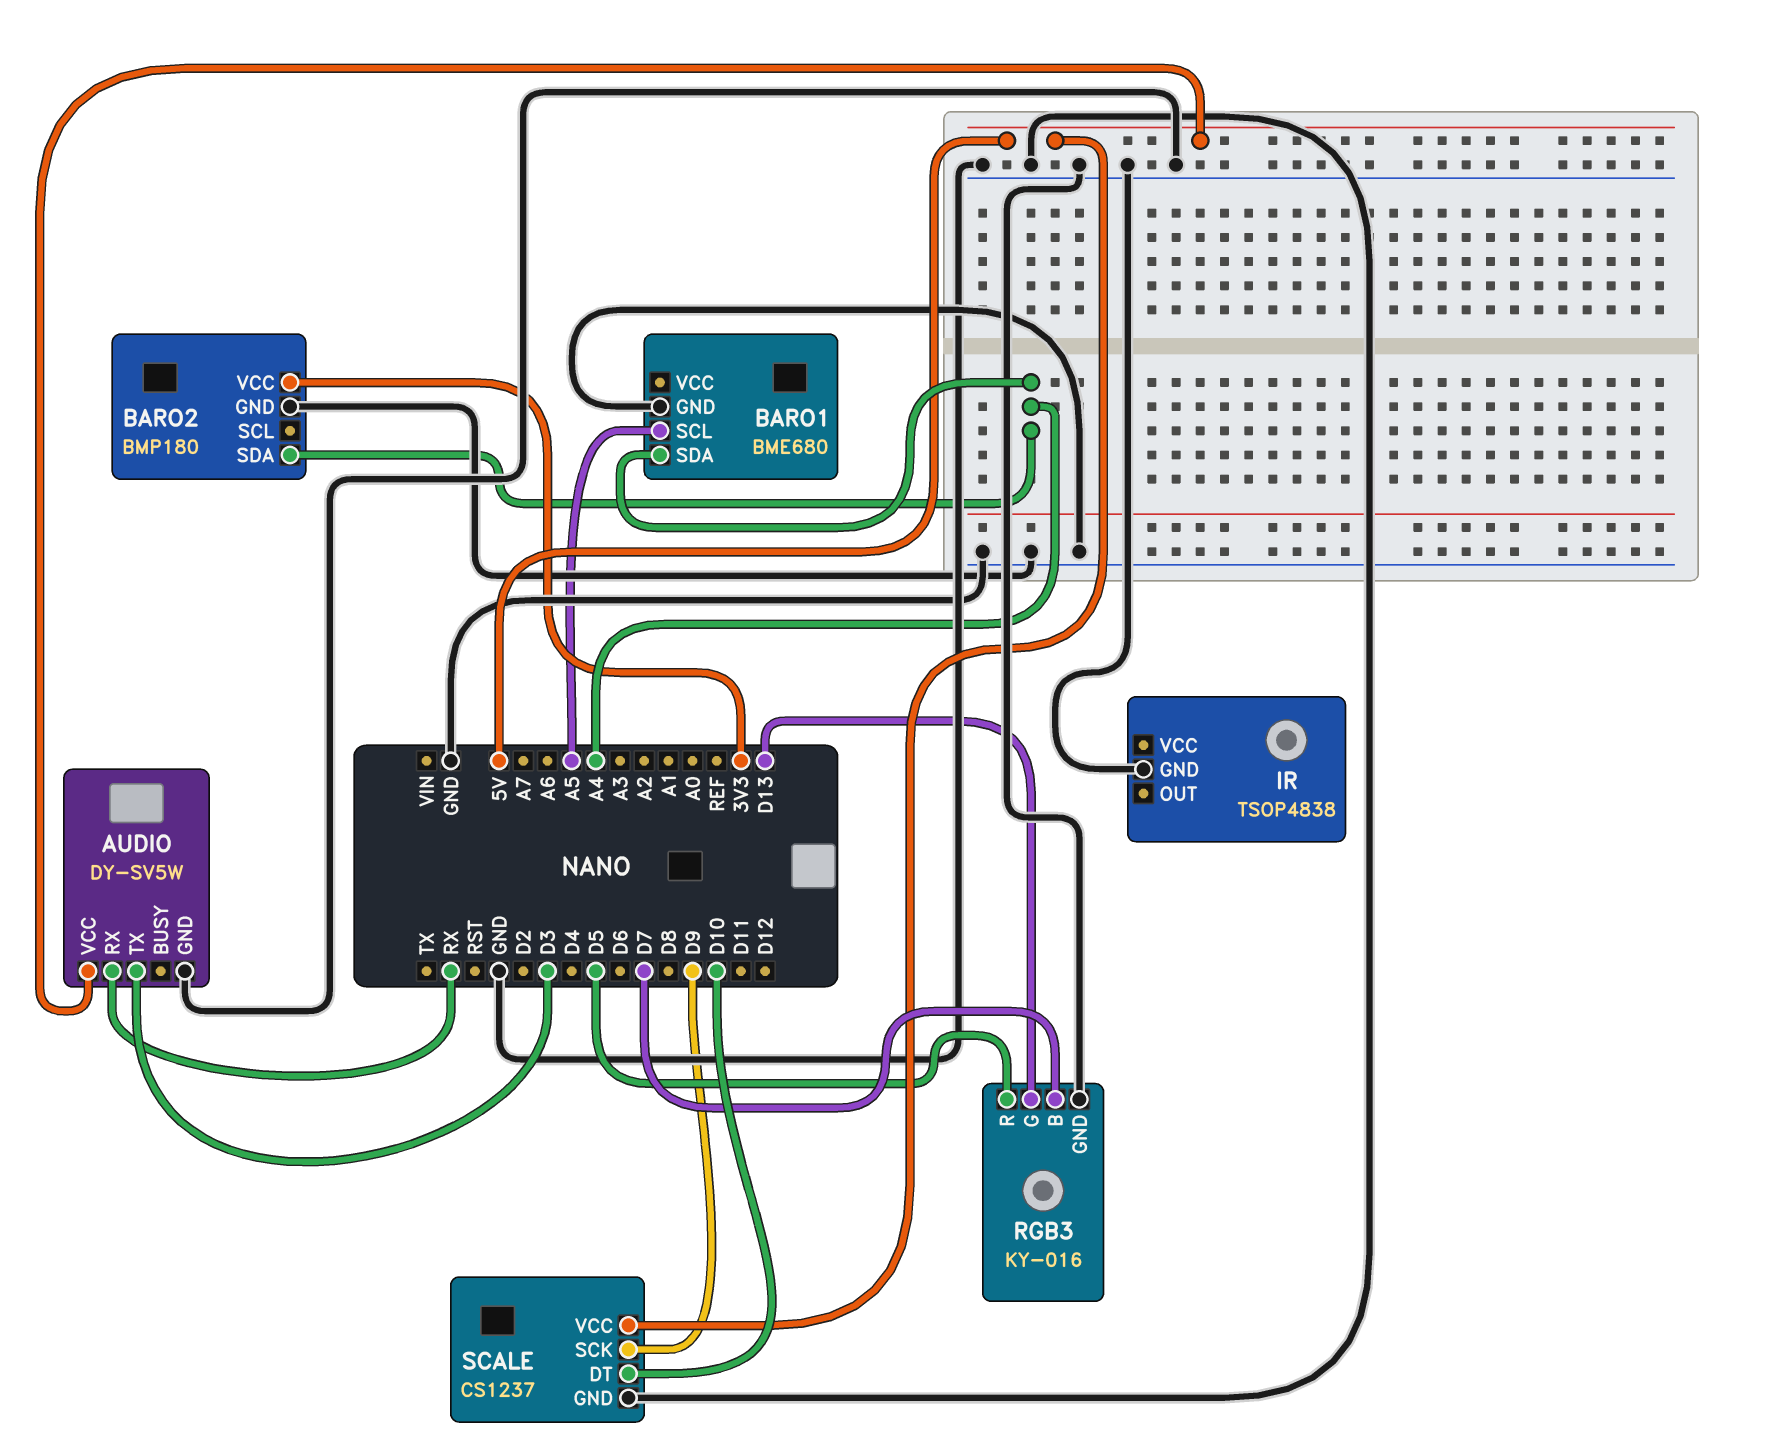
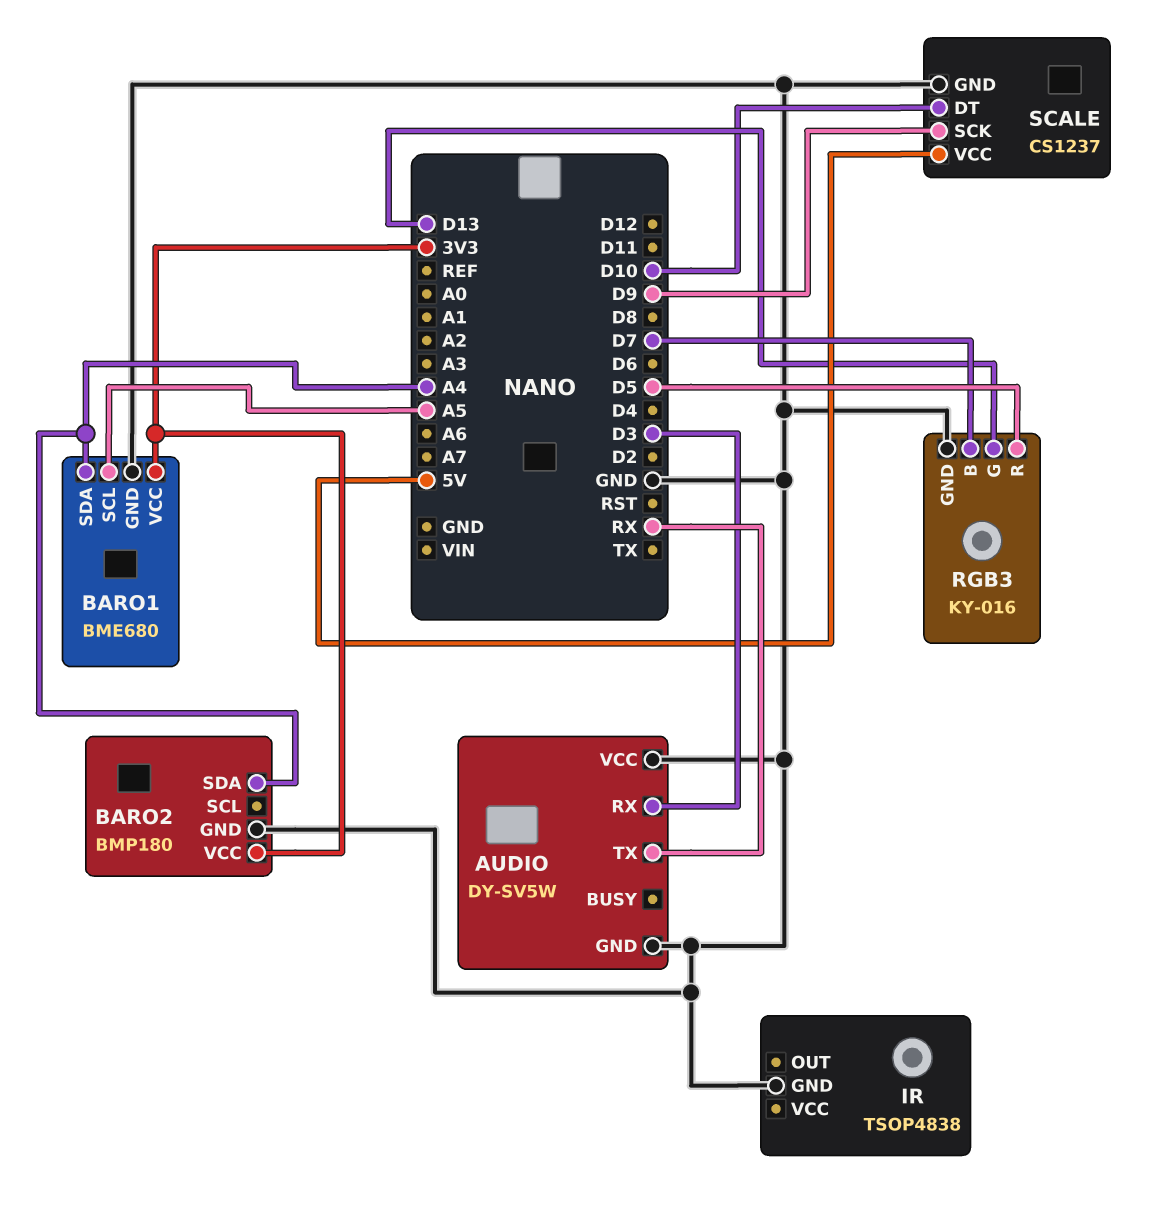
AUDIO pin RX: RX -> D3
AUDIO pin TX: D3 -> RX
AUDIO pin VCC: 5V -> GND
BARO1 pin VCC: none -> 3V3

